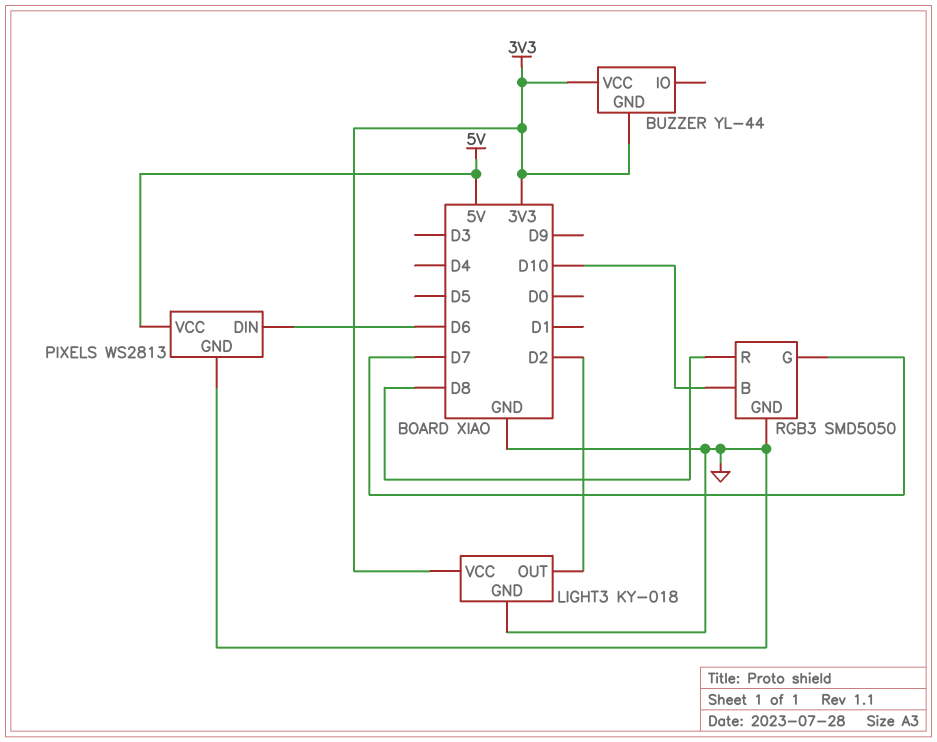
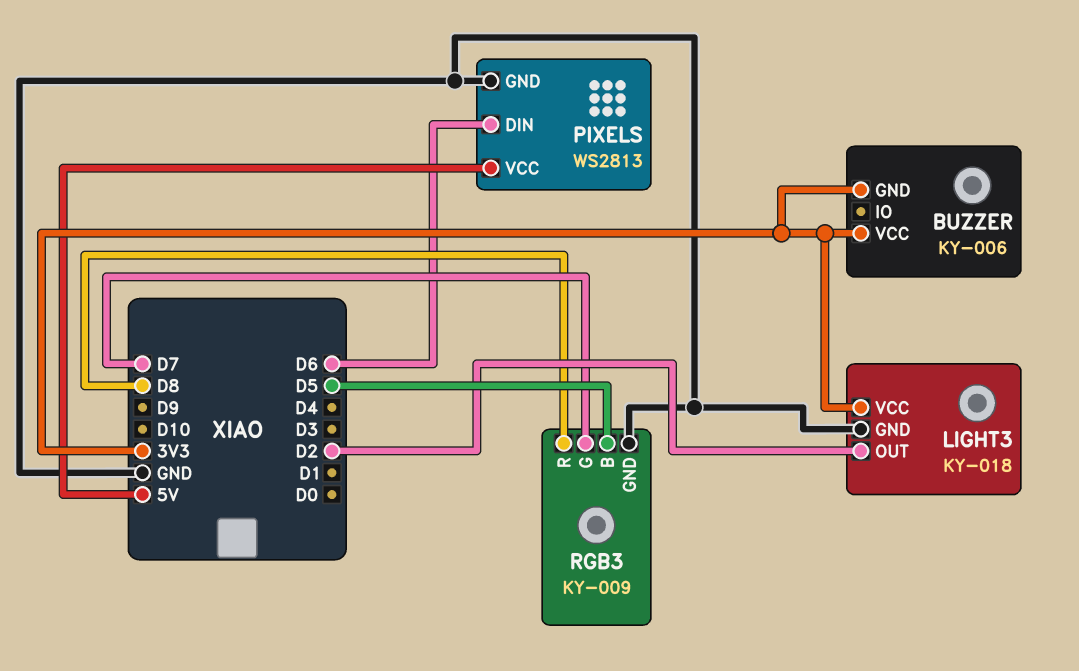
BUZZER: YL-44 -> KY-006
RGB3: SMD5050 -> KY-009
RGB3 pin B: D10 -> D5

